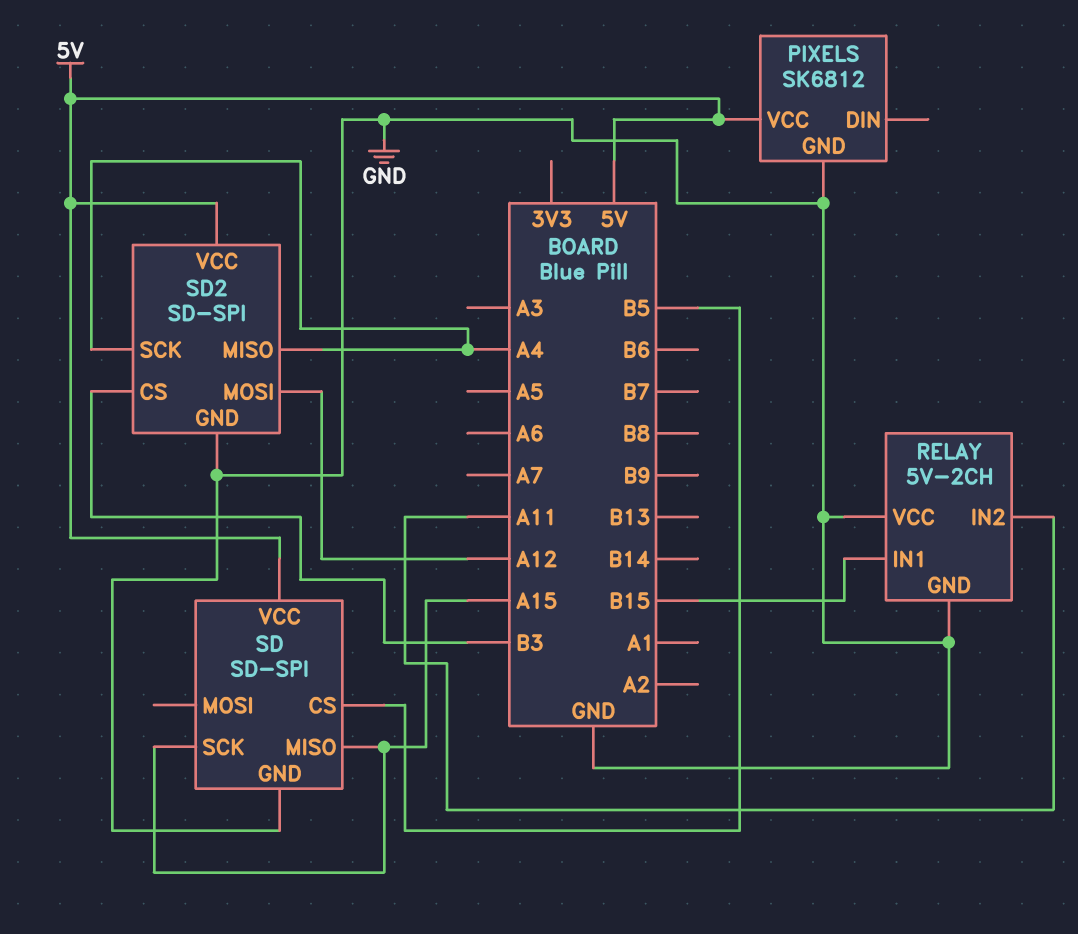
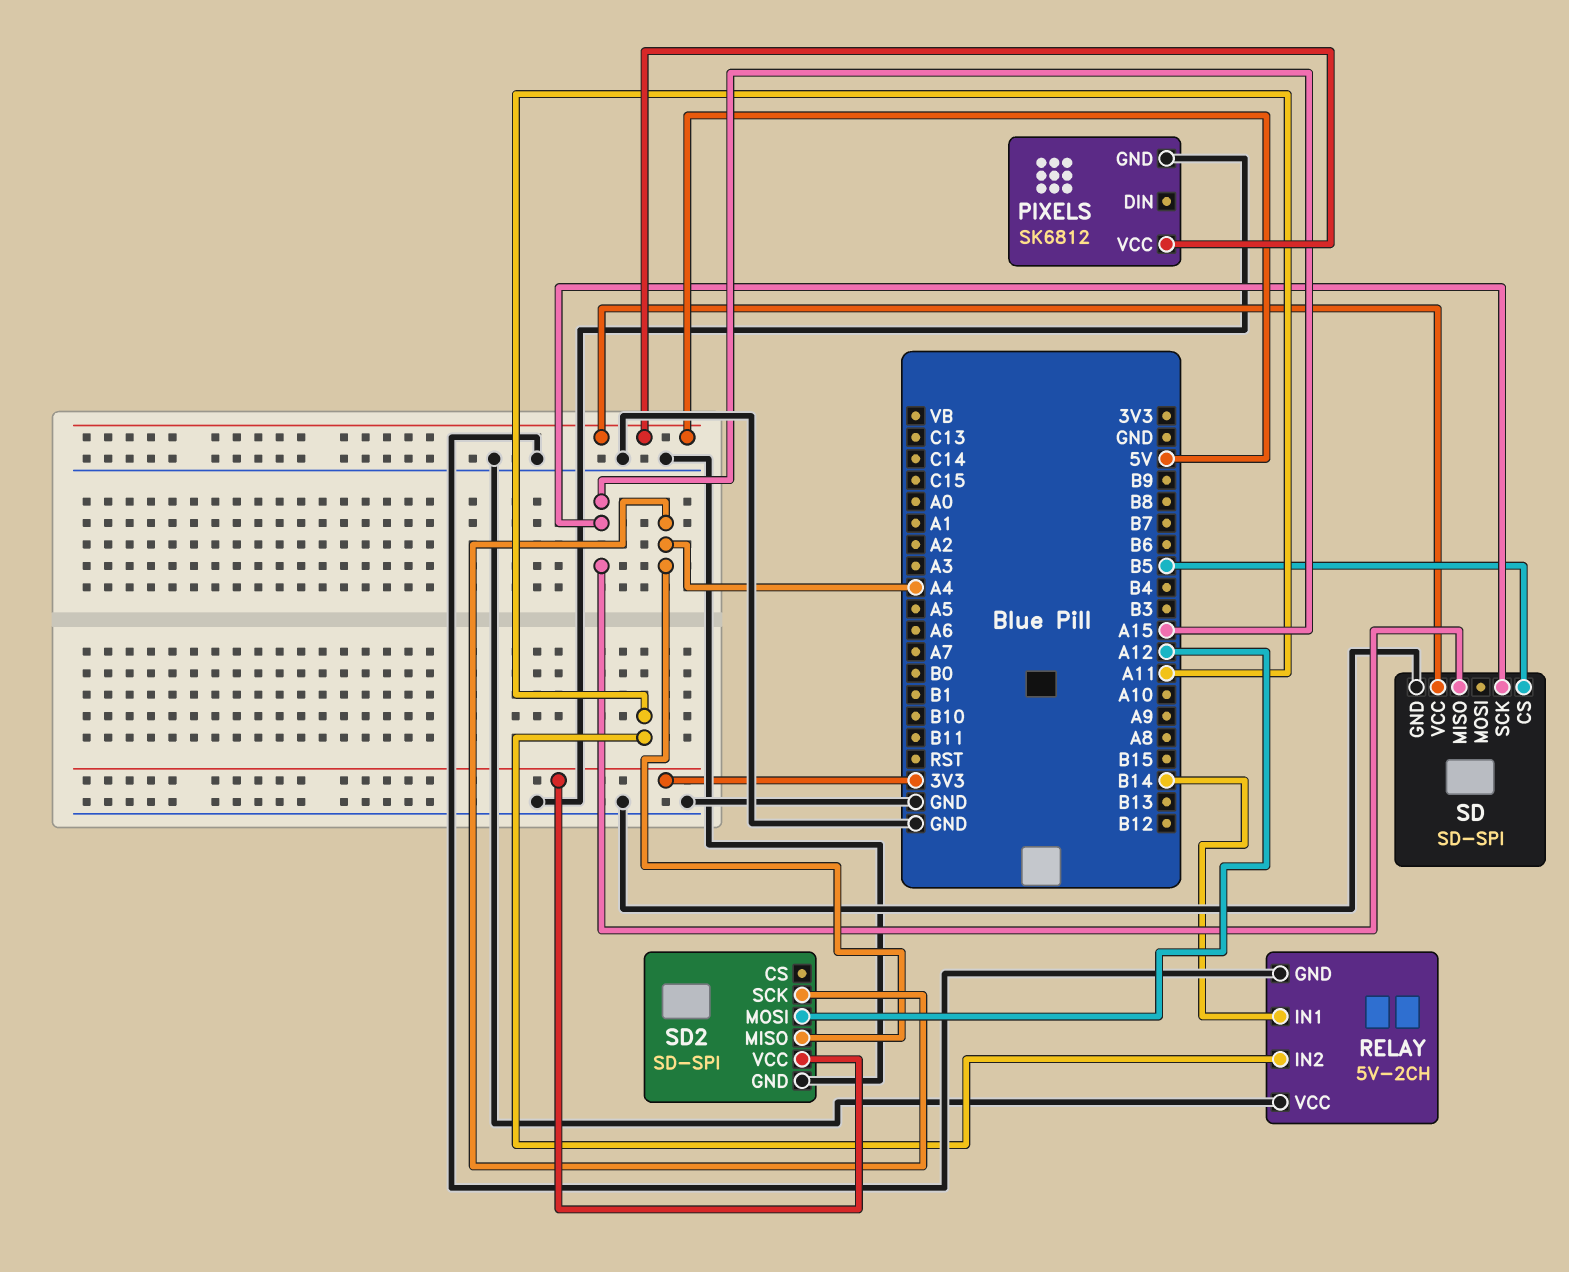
RELAY pin IN1: B15 -> B14
SD2 pin CS: B3 -> none
SD2 pin VCC: 5V -> 3V3

